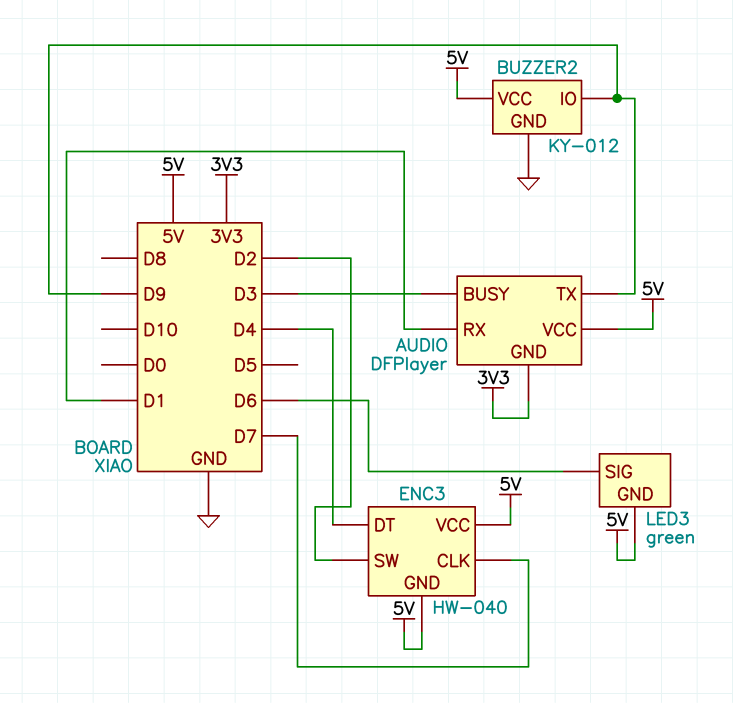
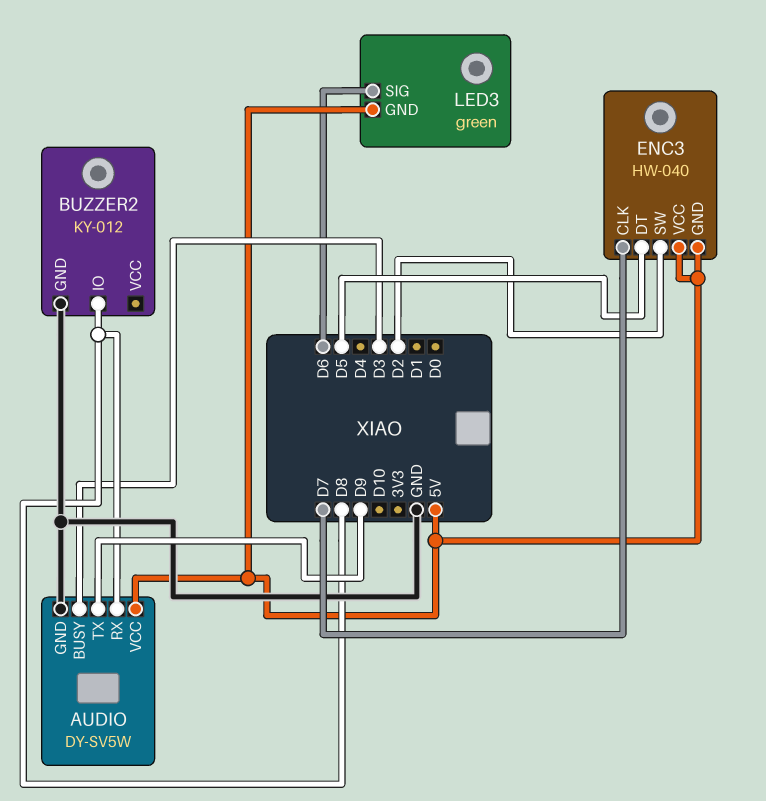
AUDIO: DFPlayer -> DY-SV5W
AUDIO pin GND: 3V3 -> GND
AUDIO pin RX: D1 -> D8
BUZZER2 pin IO: D9 -> D8
BUZZER2 pin VCC: 5V -> none
ENC3 pin DT: D4 -> D5

